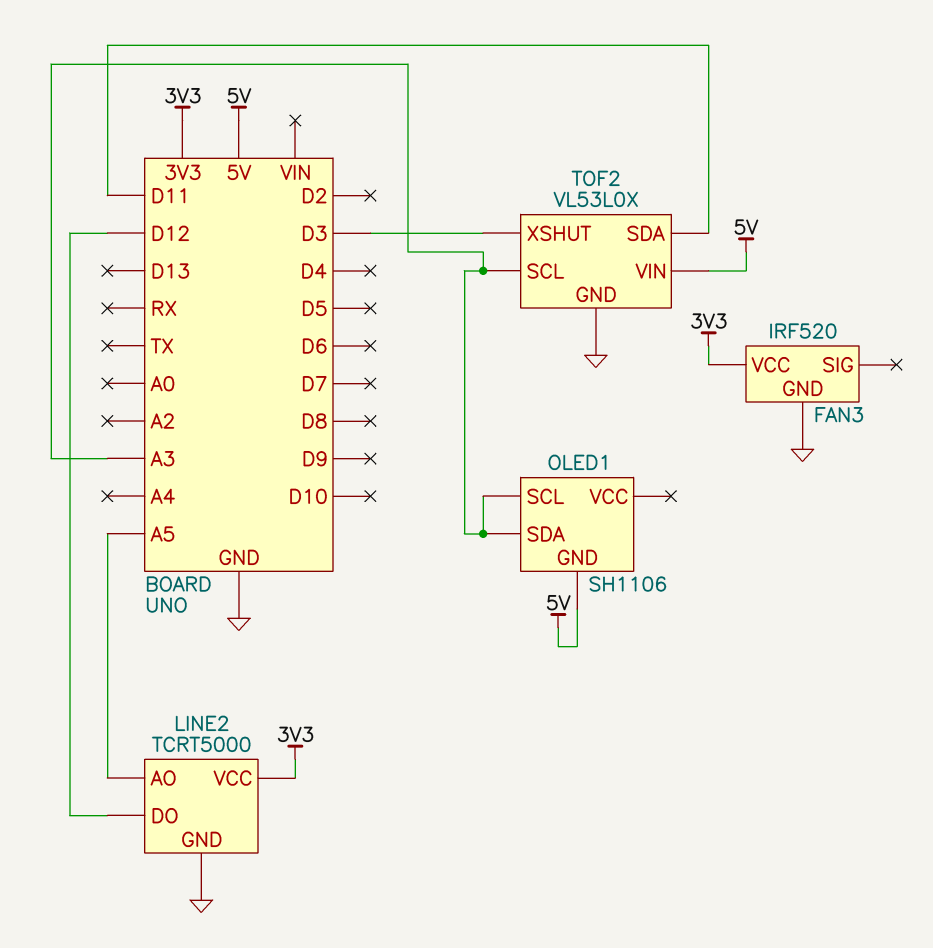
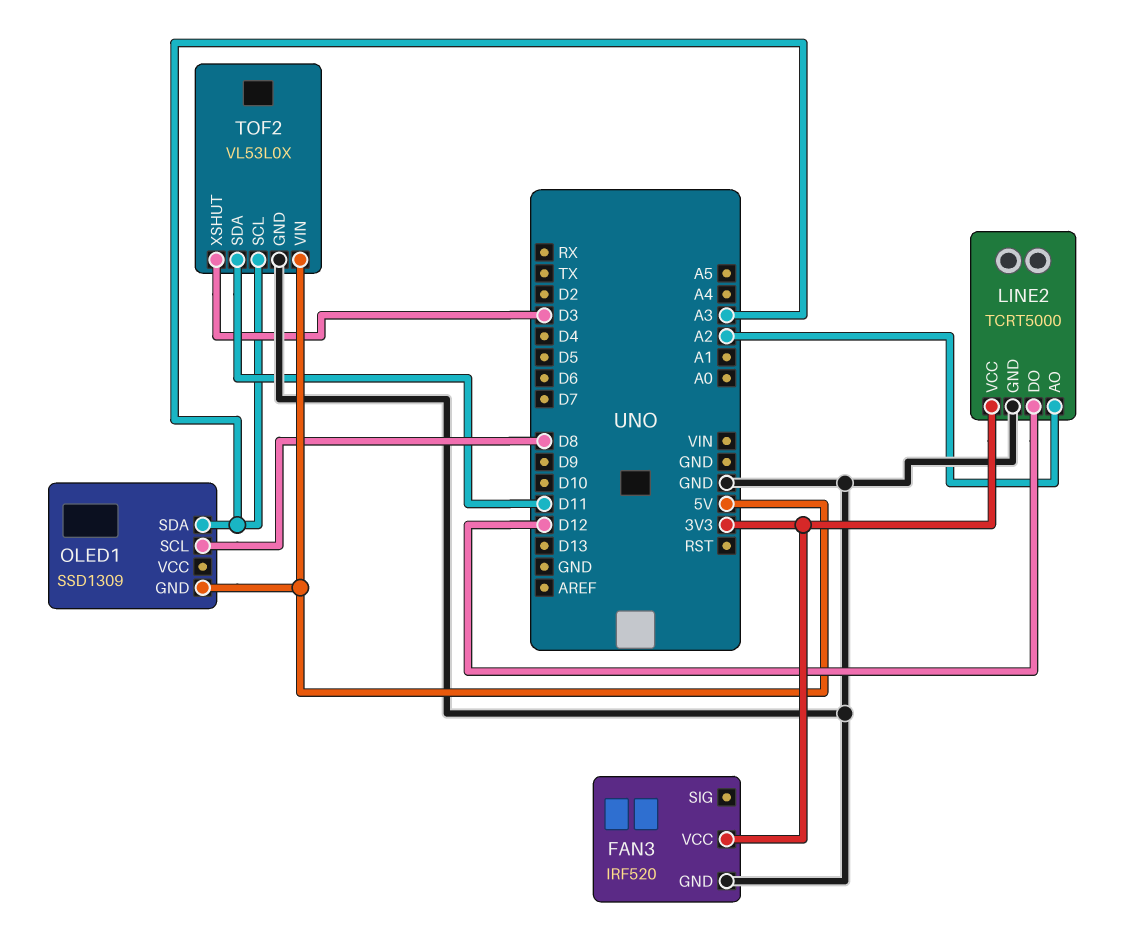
LINE2 pin AO: A5 -> A2
OLED1: SH1106 -> SSD1309
OLED1 pin SCL: A3 -> D8

